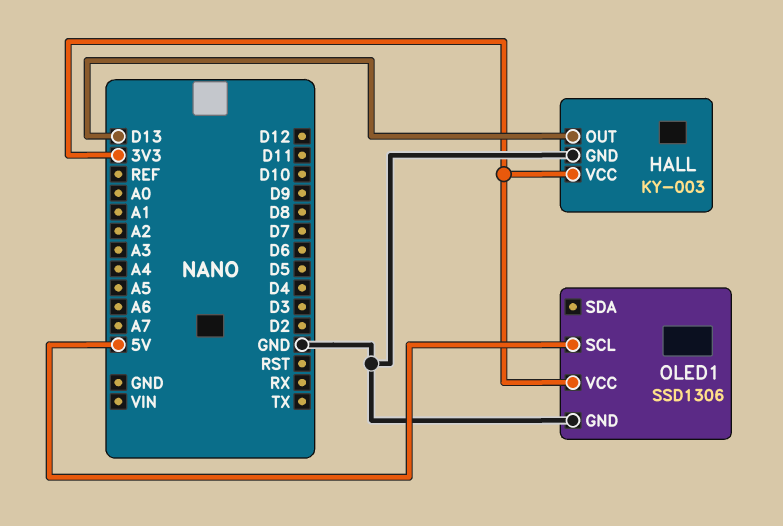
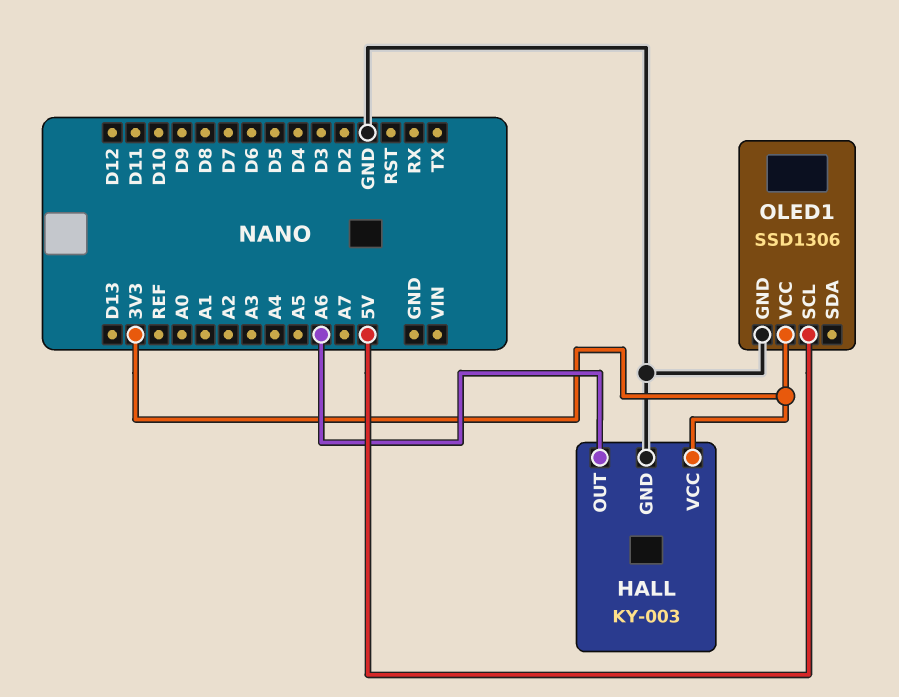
HALL pin OUT: D13 -> A6

